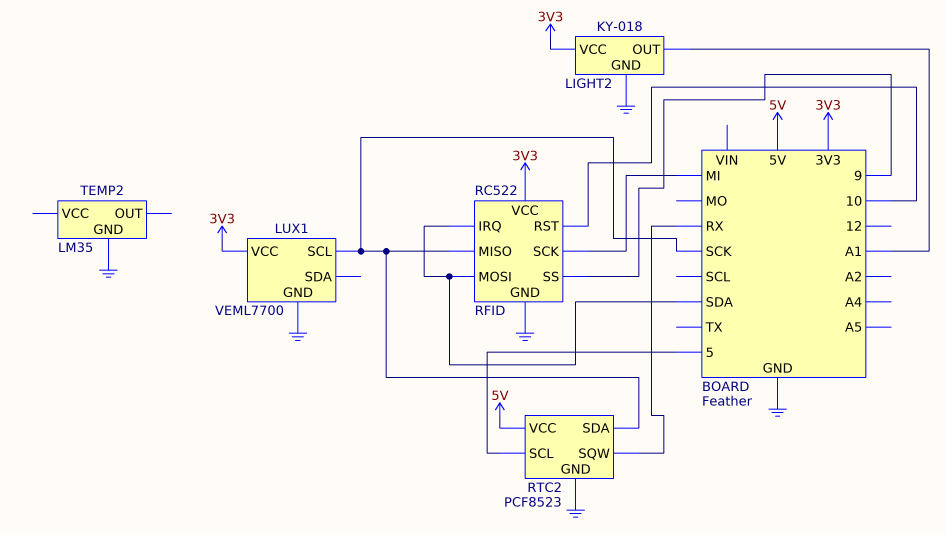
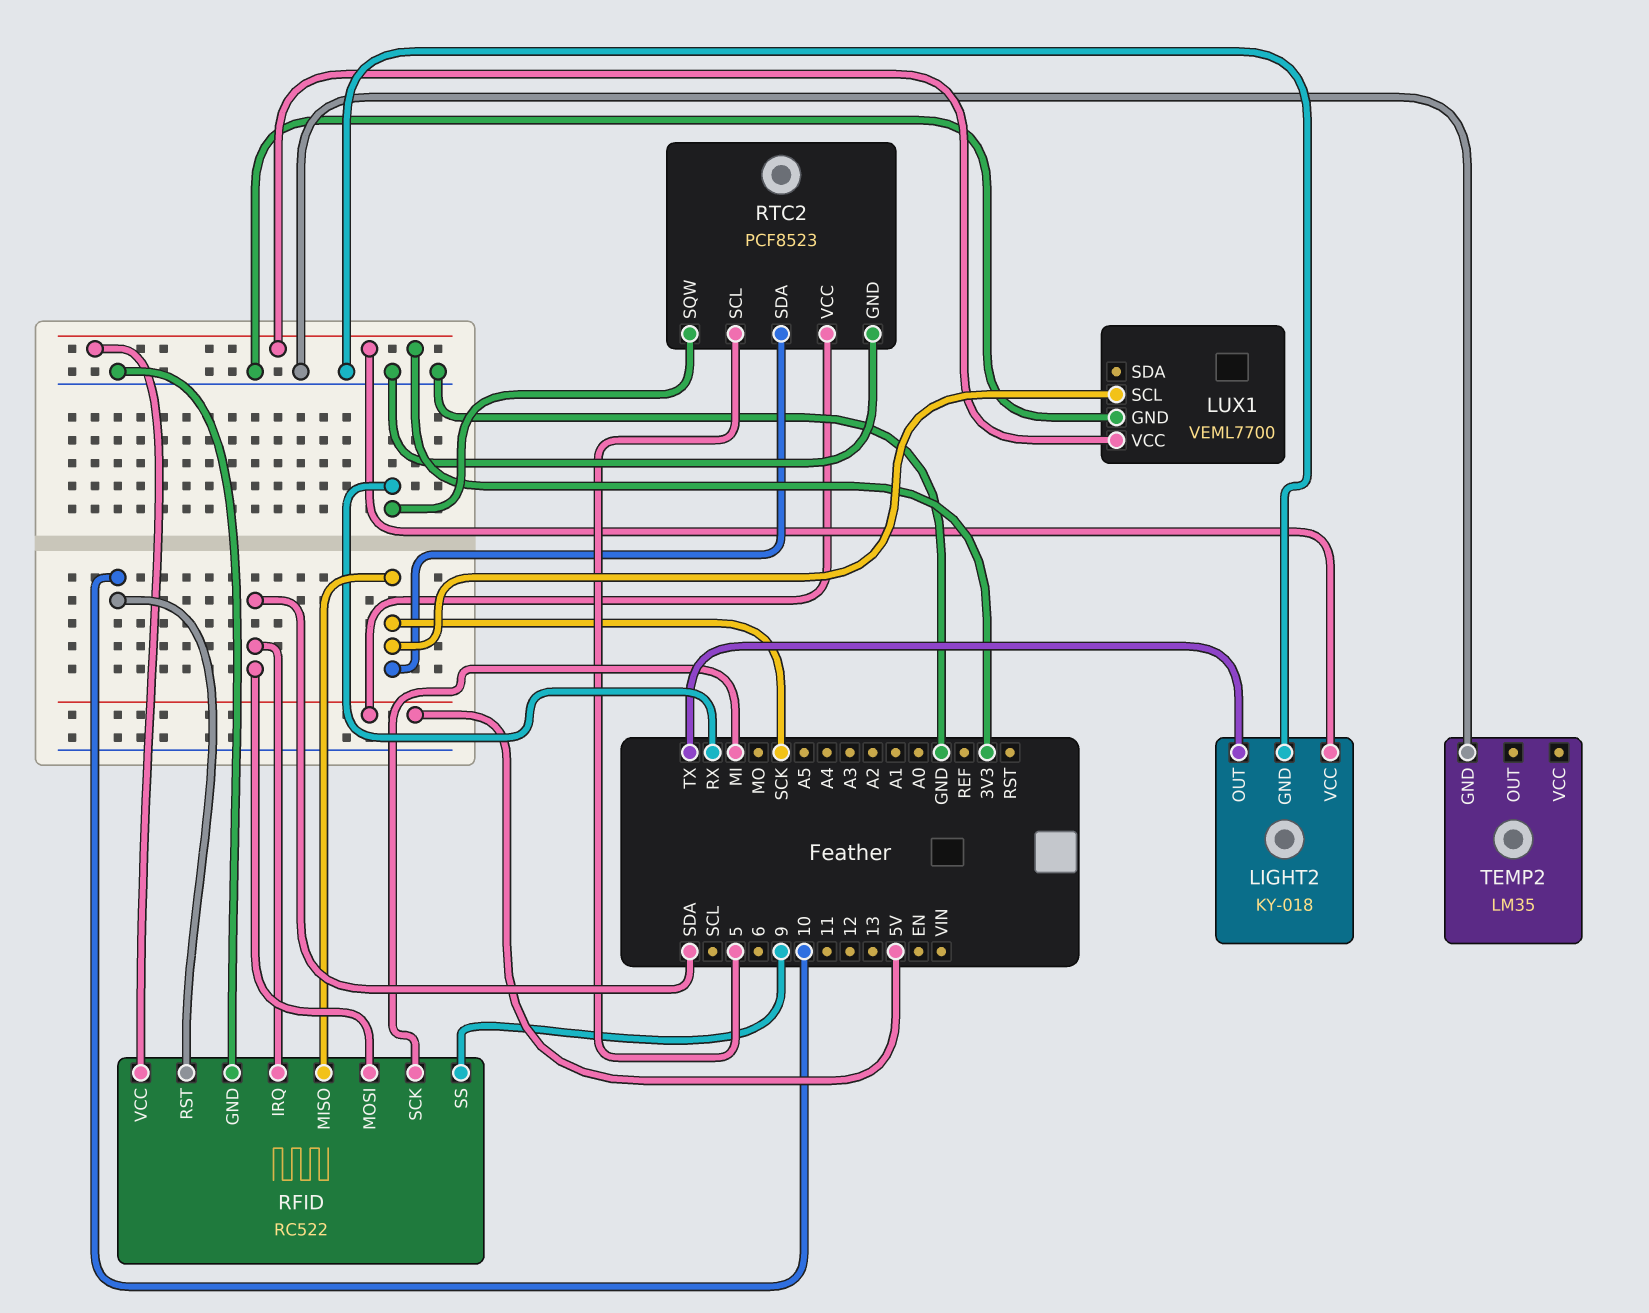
LIGHT2 pin OUT: A1 -> TX

